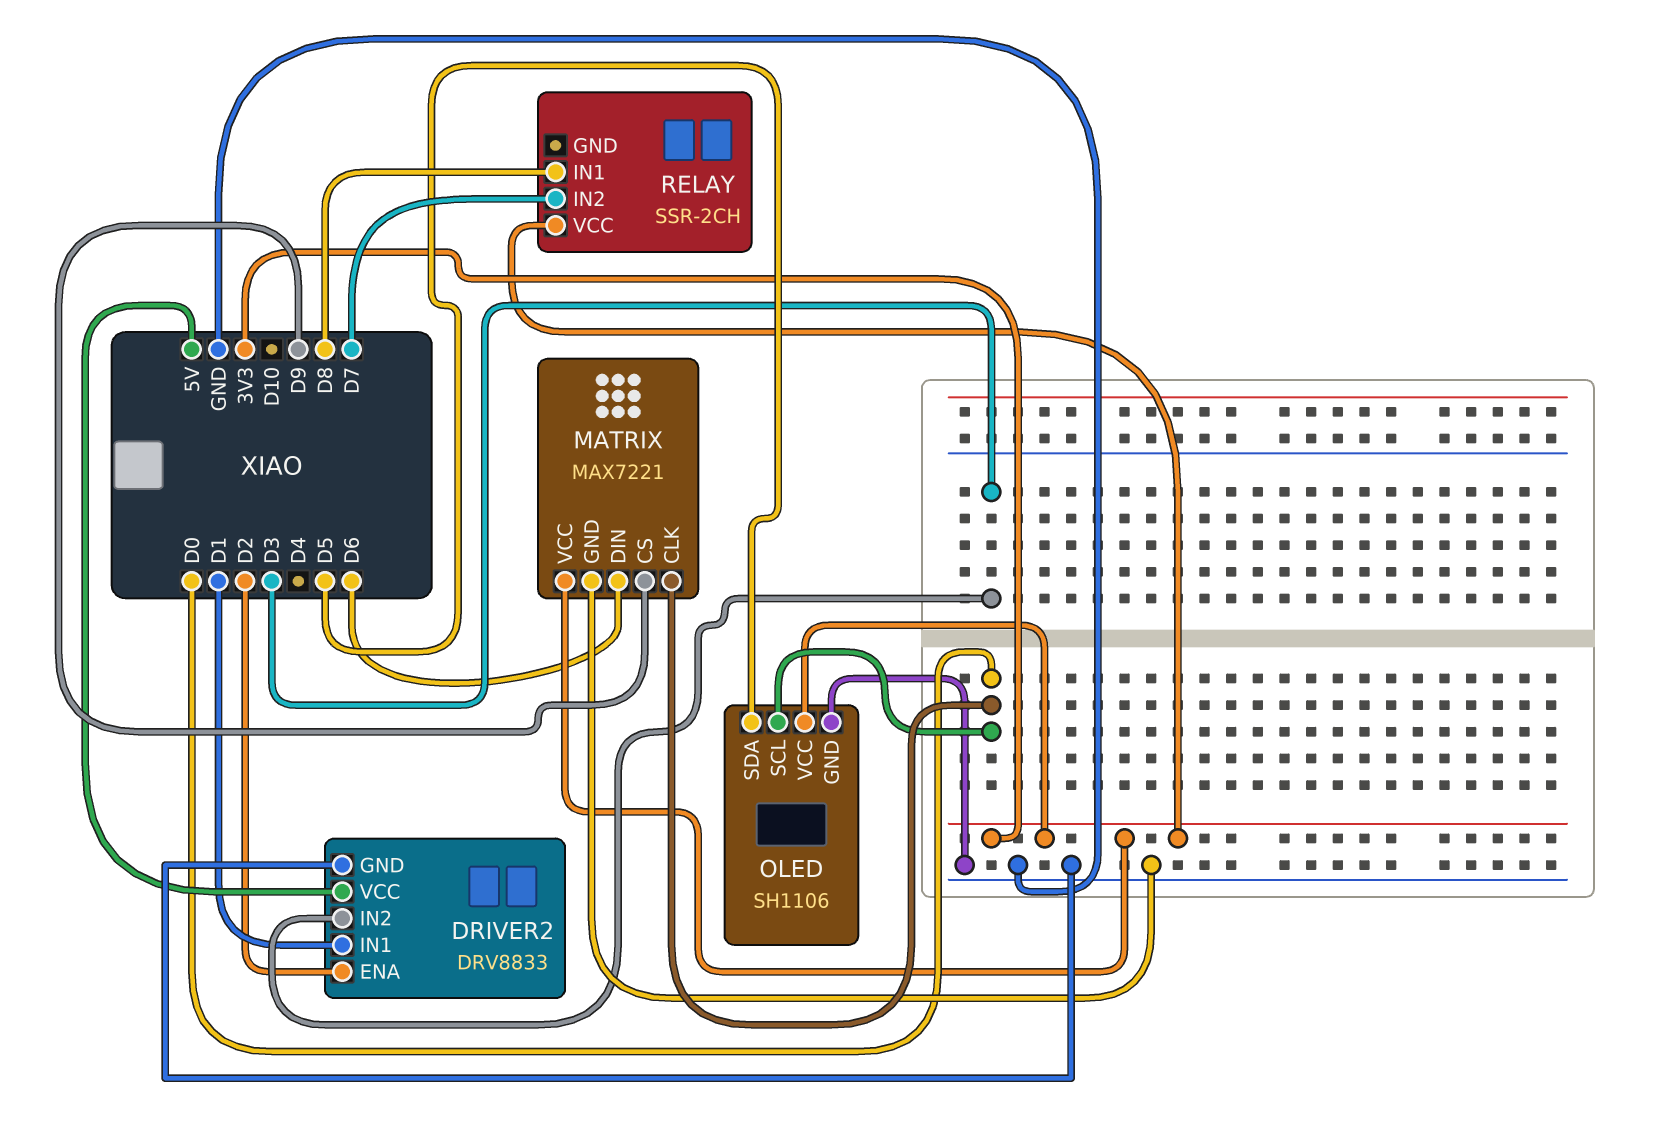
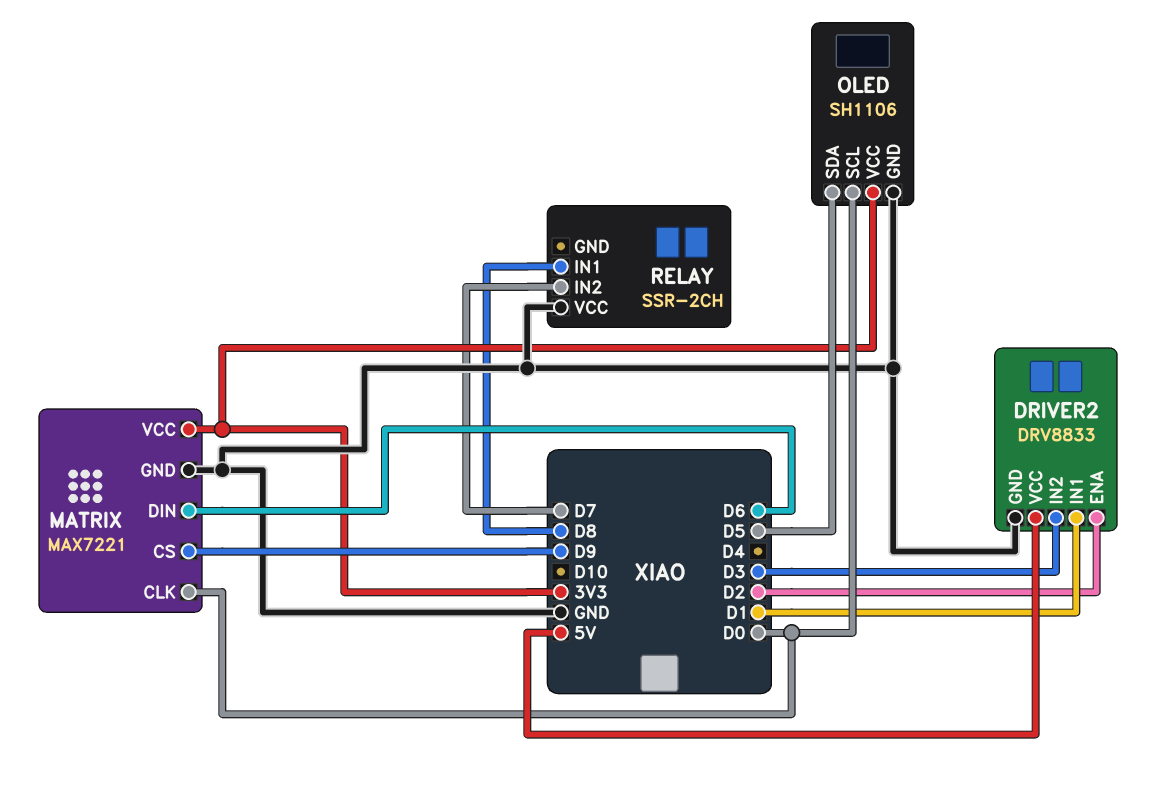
RELAY pin VCC: 3V3 -> GND

